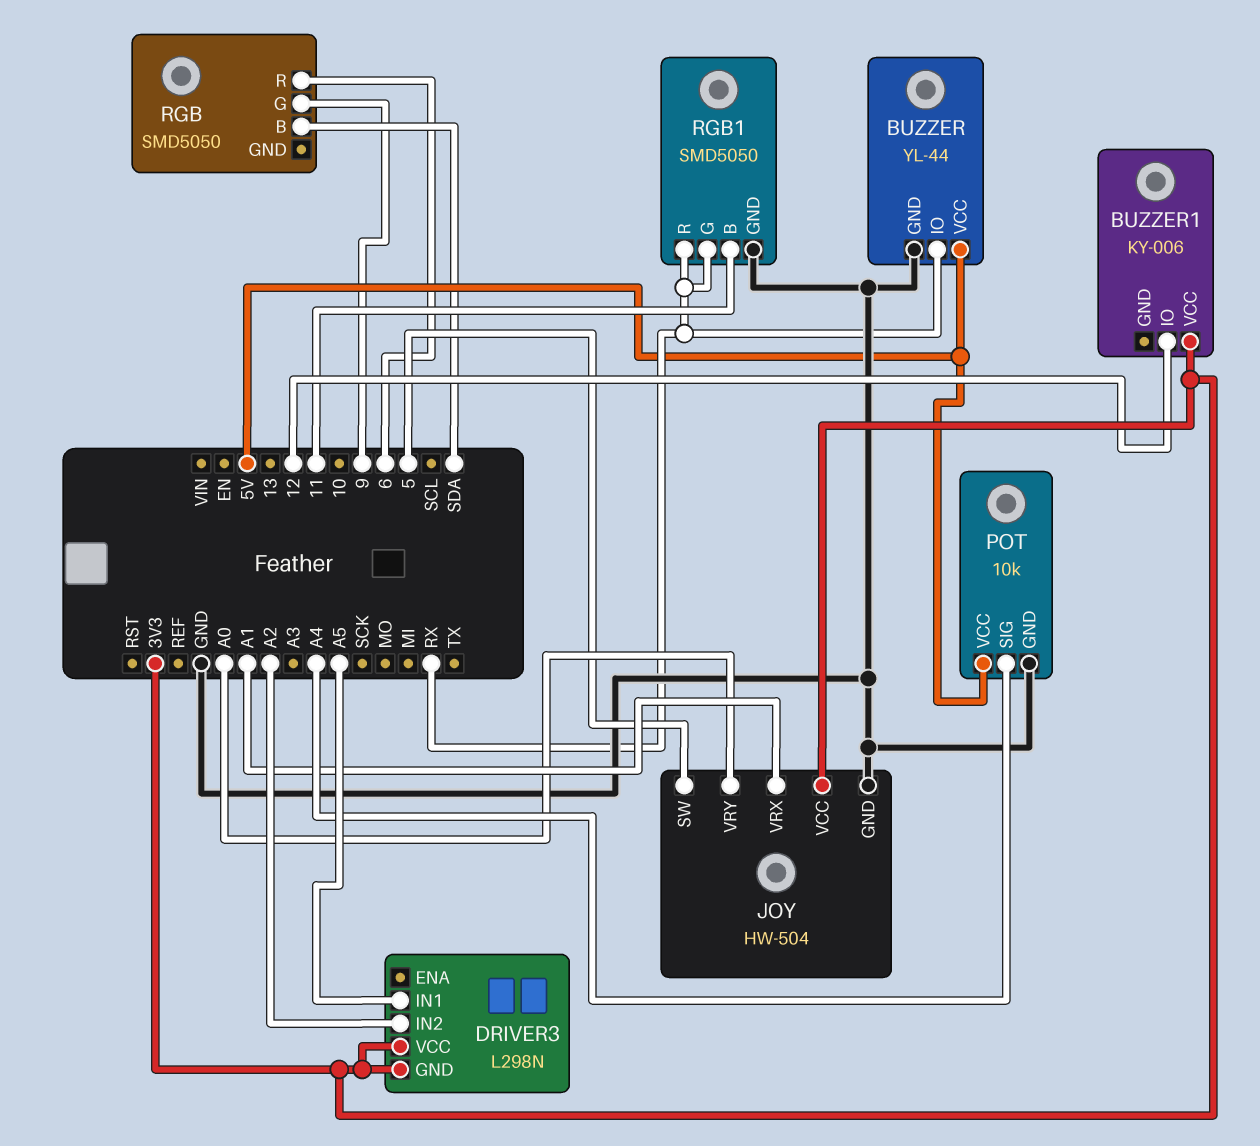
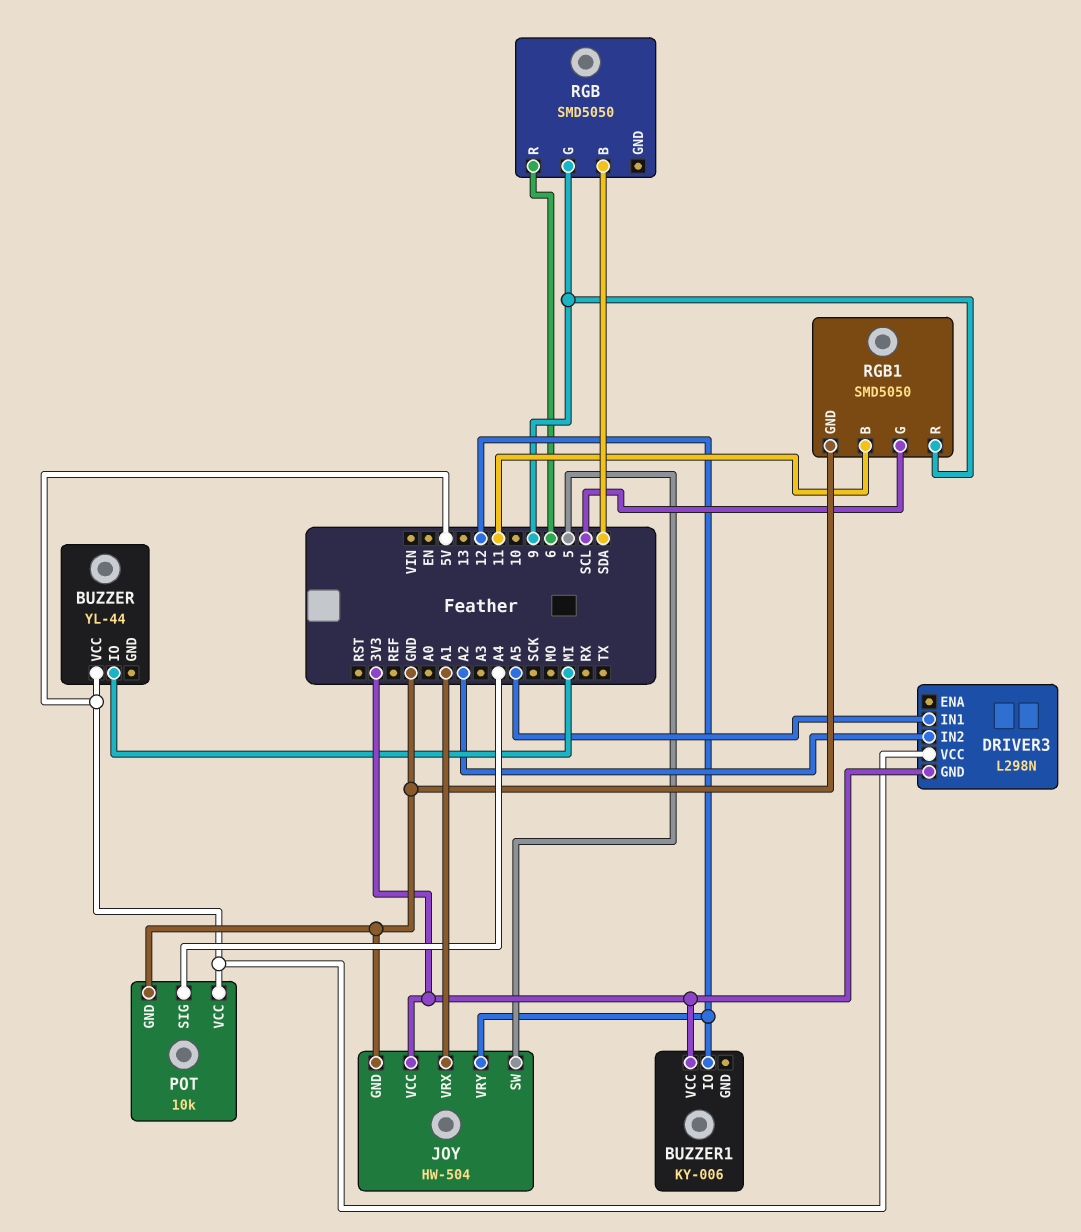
BUZZER pin GND: GND -> none
BUZZER pin IO: RX -> MI
DRIVER3 pin VCC: 3V3 -> 5V
JOY pin VRY: A0 -> 12
RGB1 pin G: RX -> SCL
RGB1 pin R: RX -> 9

